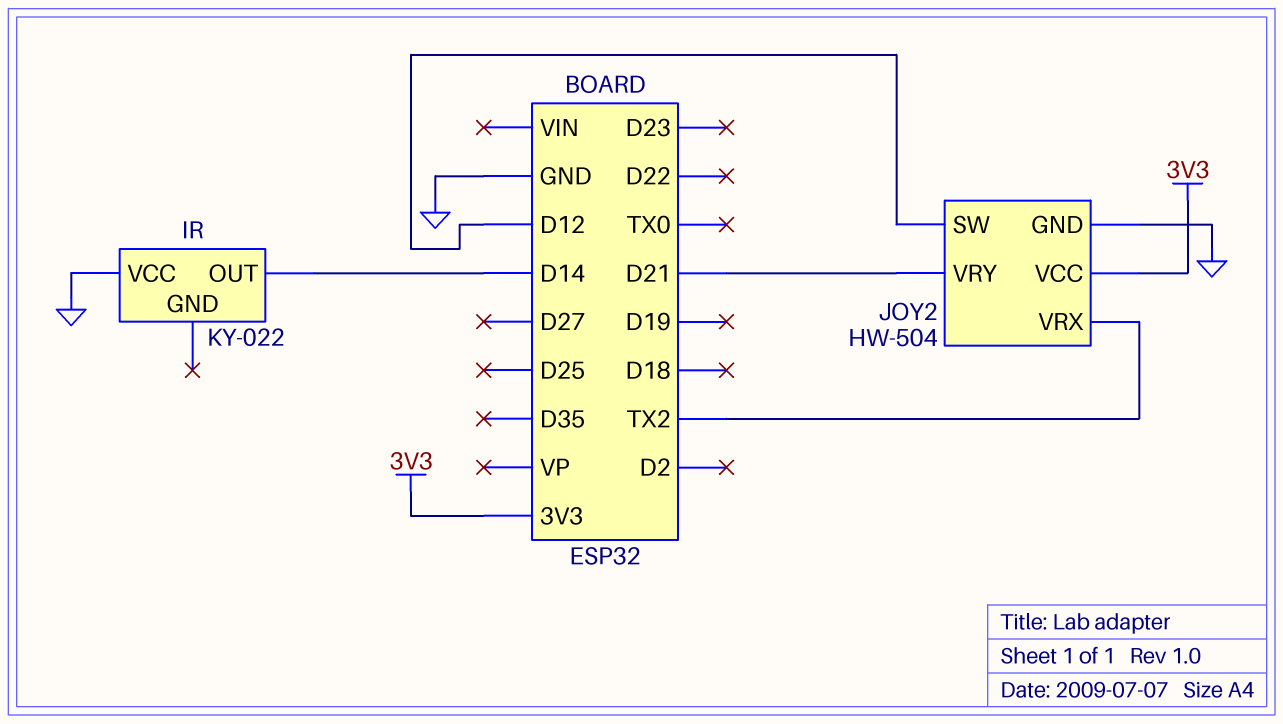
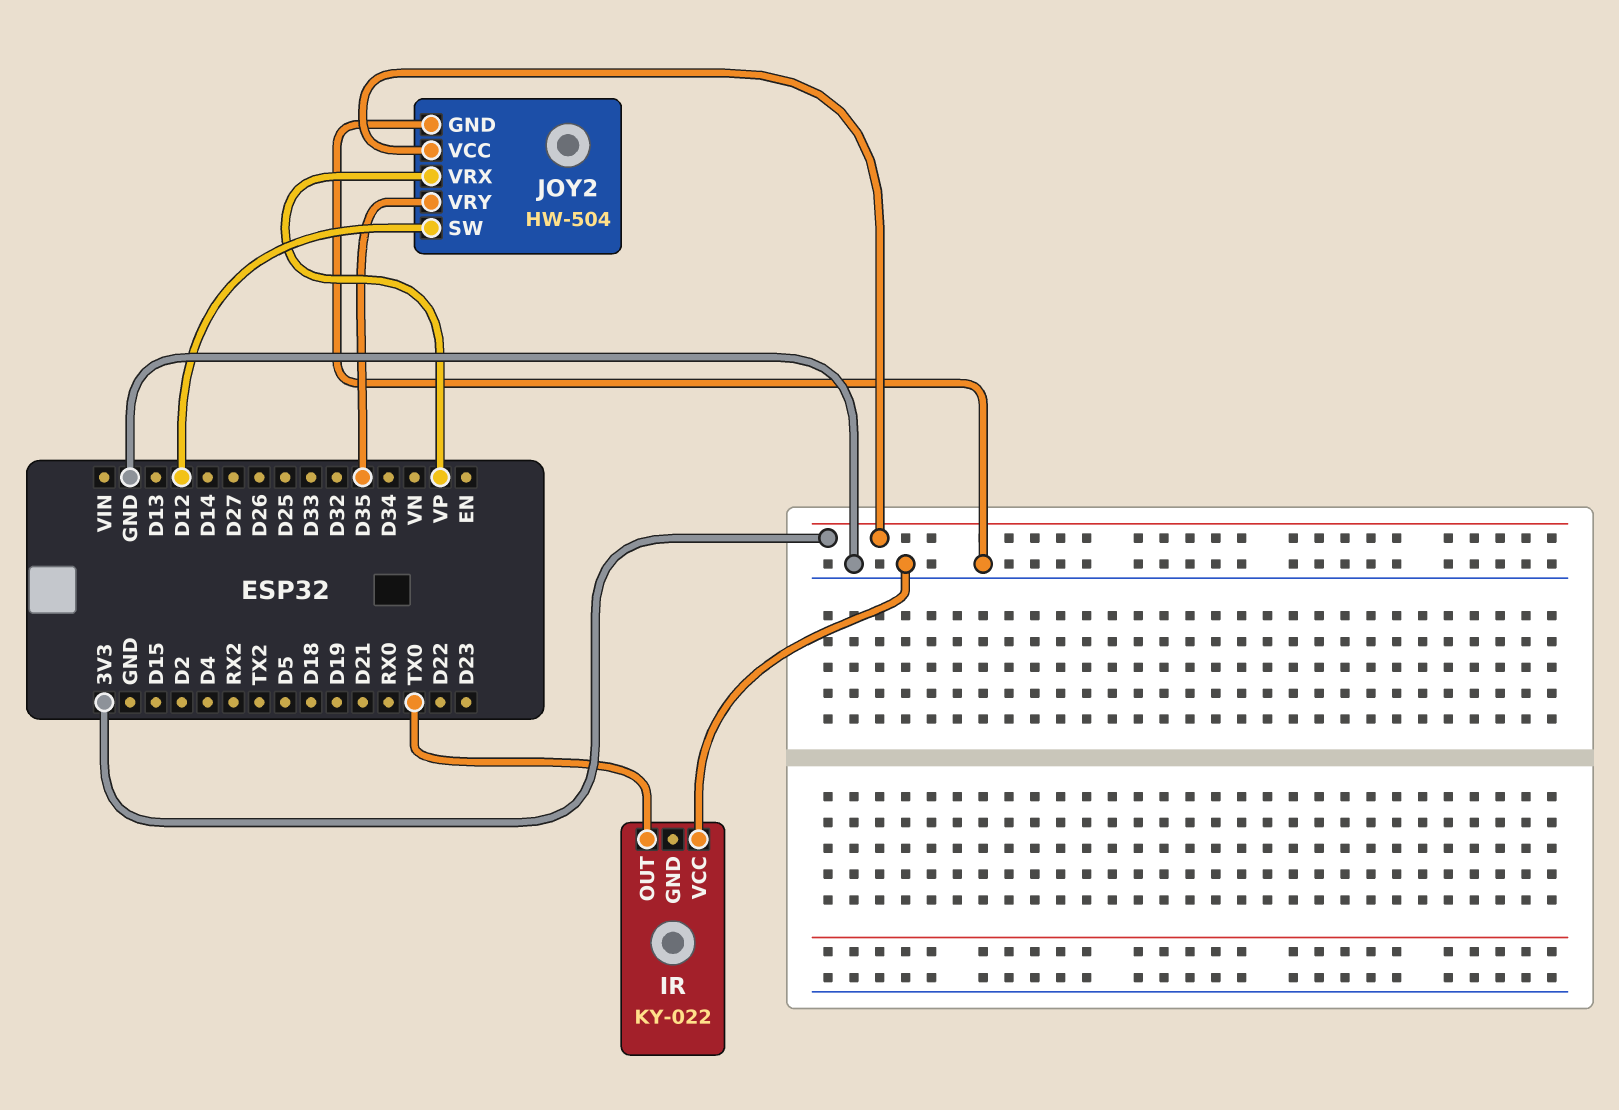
IR pin OUT: D14 -> TX0
JOY2 pin VRX: TX2 -> VP
JOY2 pin VRY: D21 -> D35

